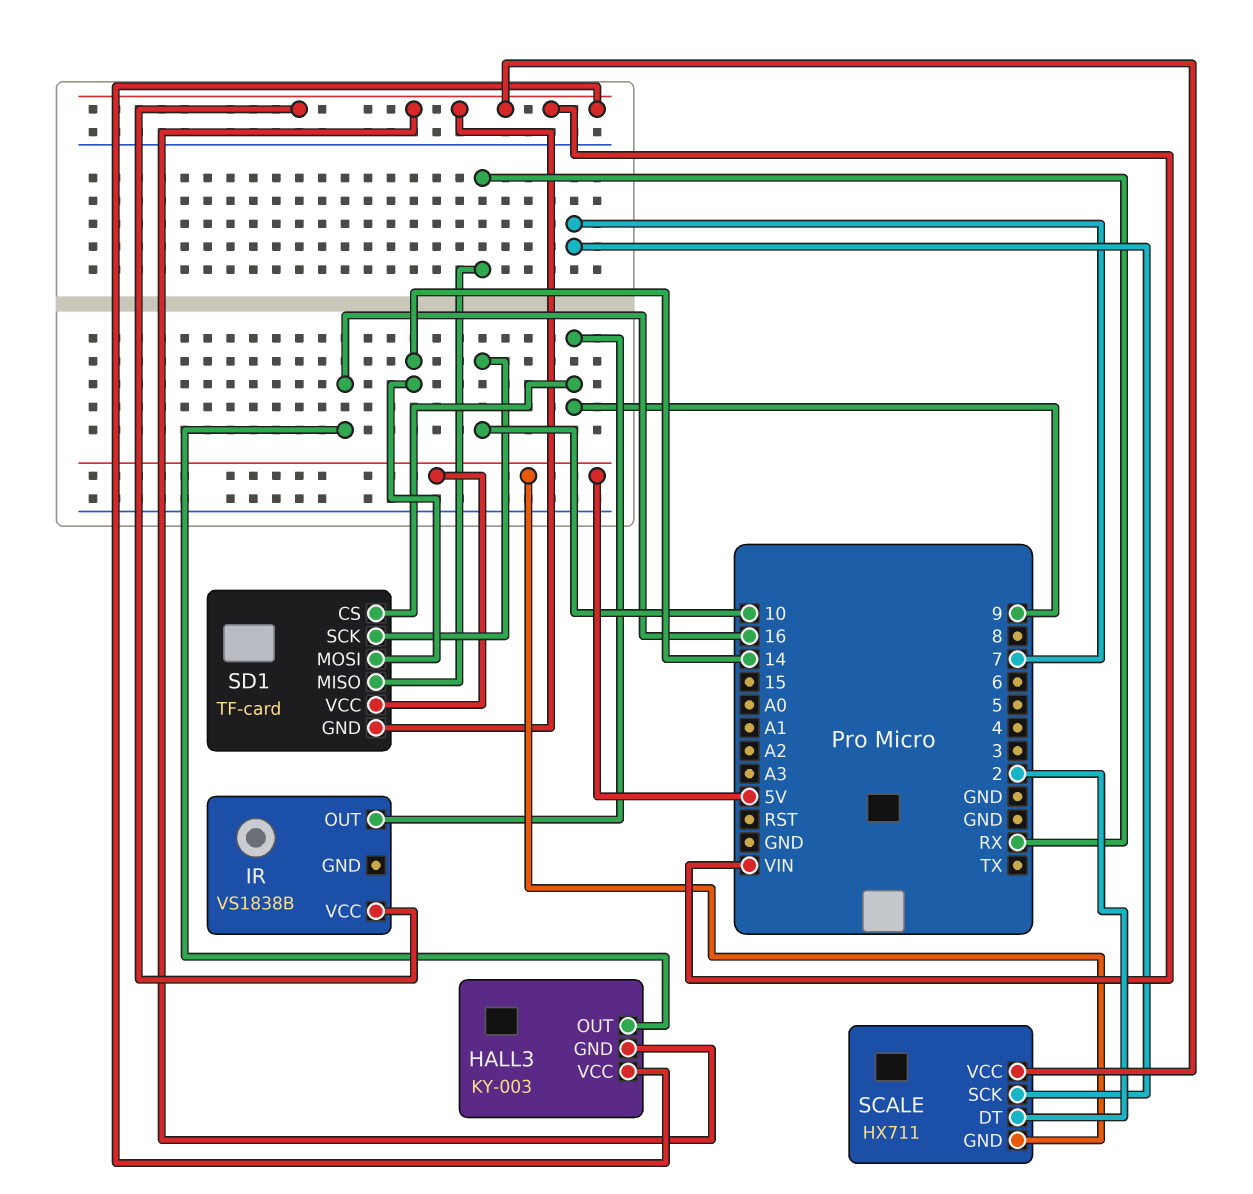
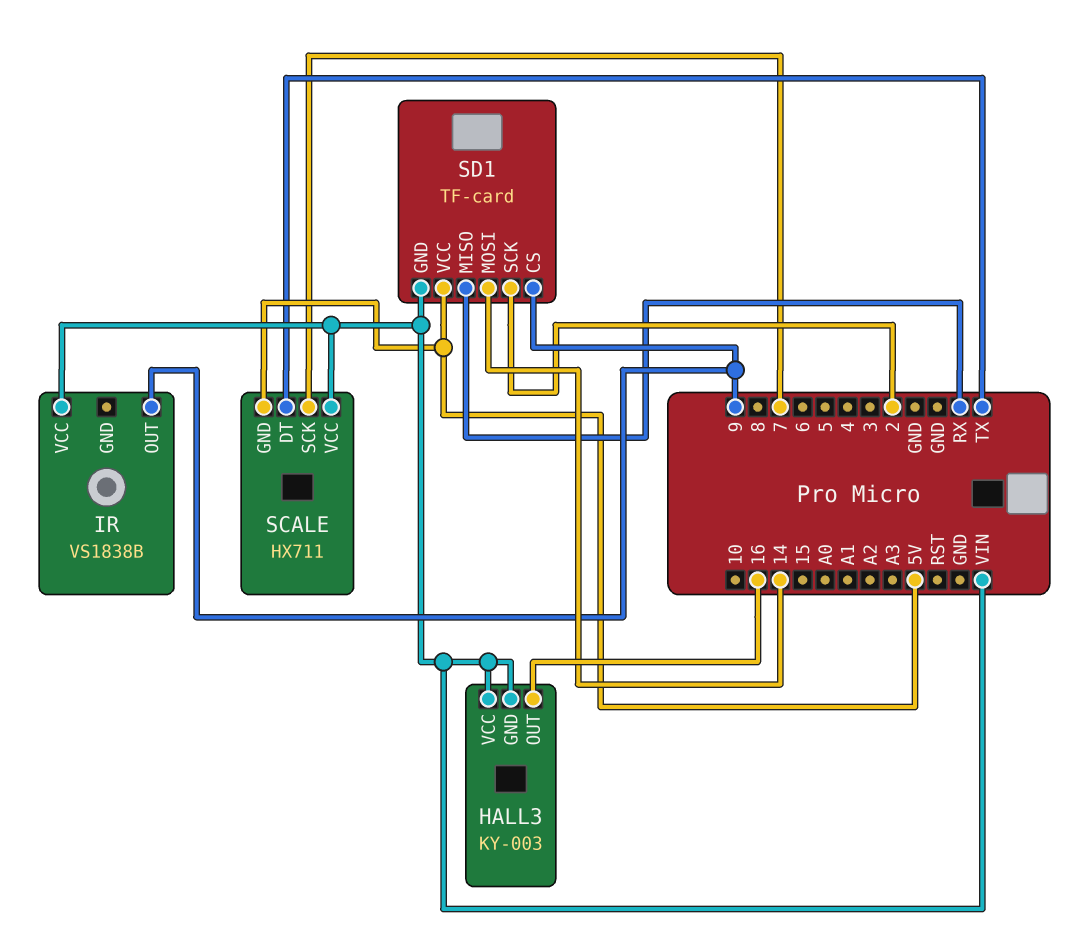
SCALE pin DT: 2 -> TX
SD1 pin SCK: 10 -> 2

